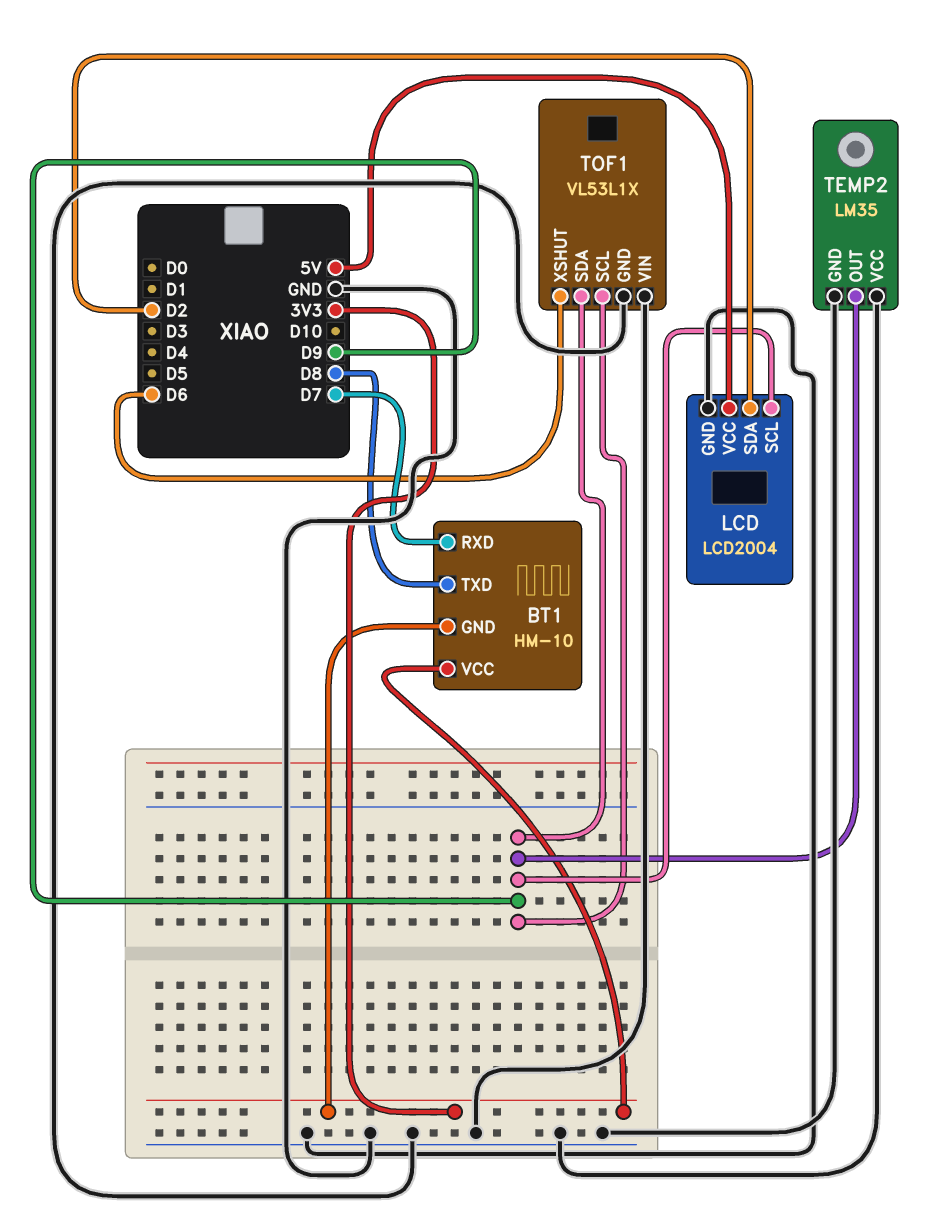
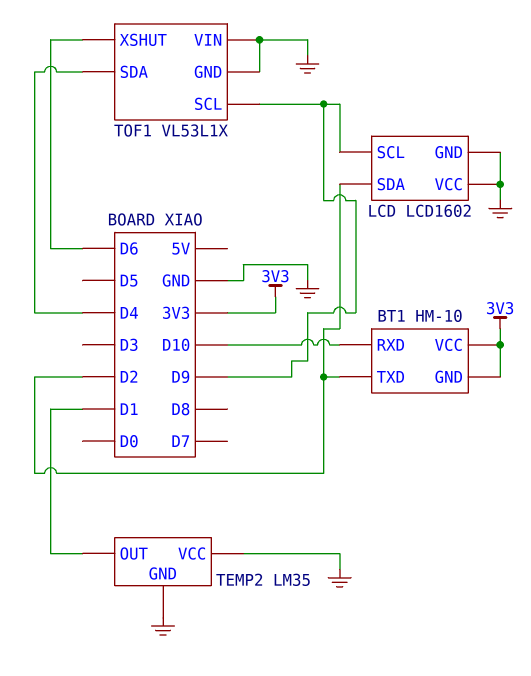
BT1 pin RXD: D7 -> D10
BT1 pin TXD: D8 -> D2
LCD: LCD2004 -> LCD1602
LCD pin VCC: 5V -> GND
TEMP2 pin OUT: D9 -> D1
TOF1 pin SDA: D9 -> D4

